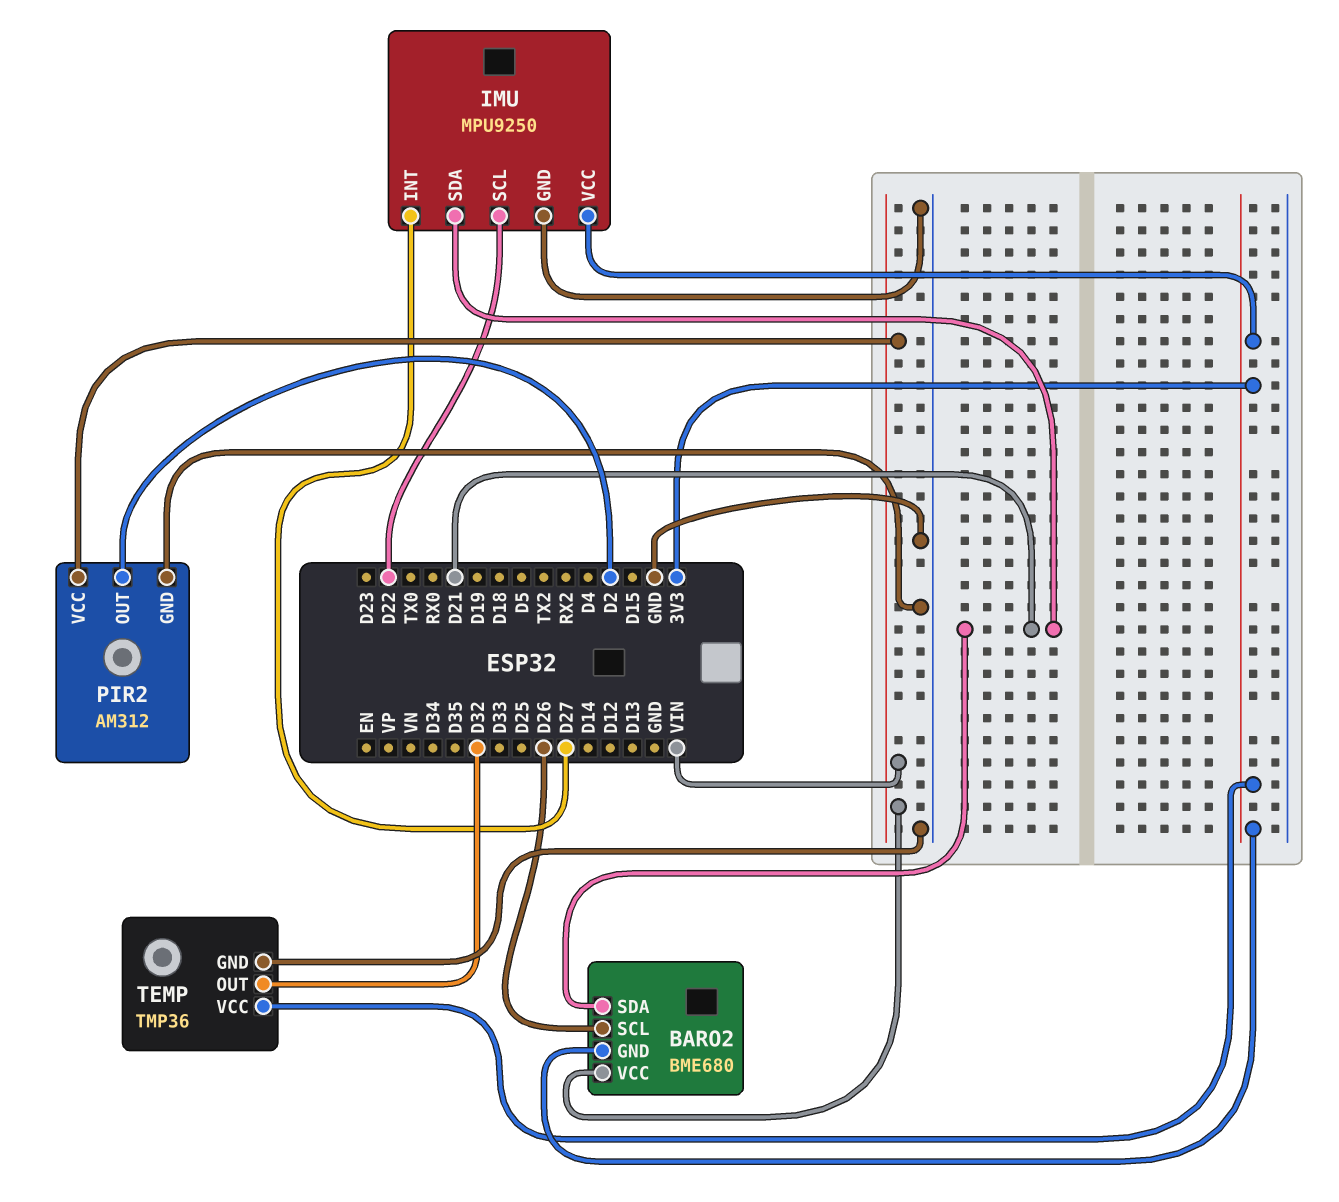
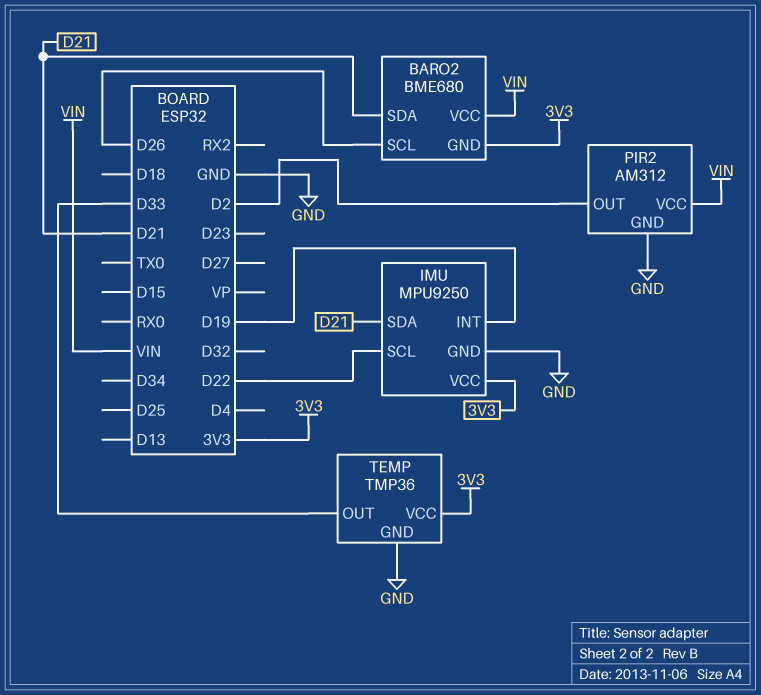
IMU pin INT: D27 -> D19
TEMP pin OUT: D32 -> D33

